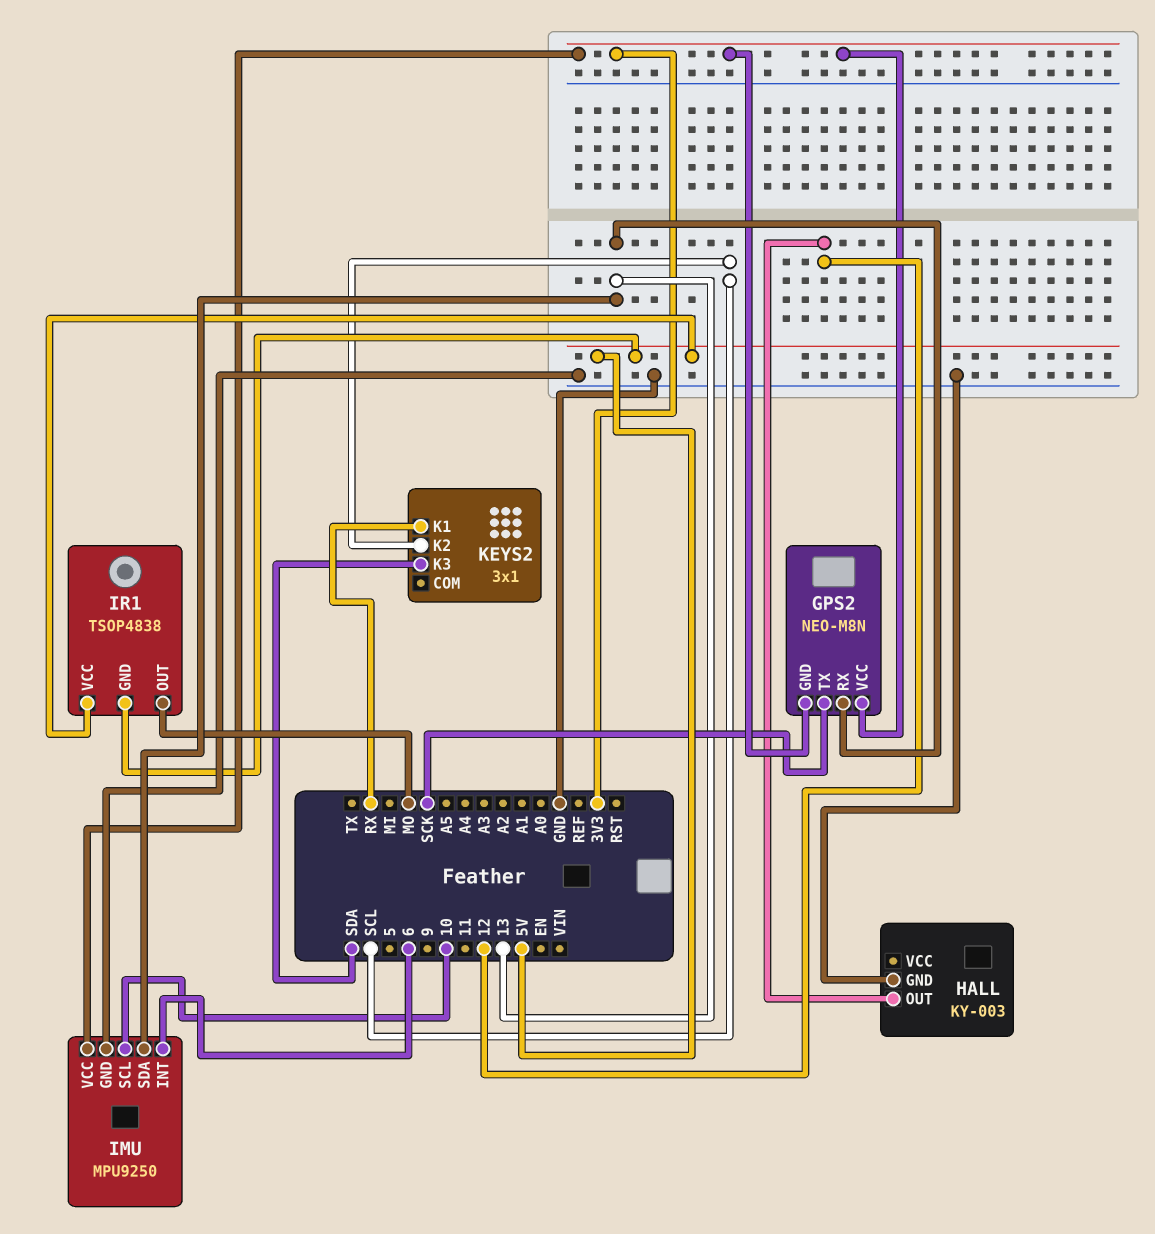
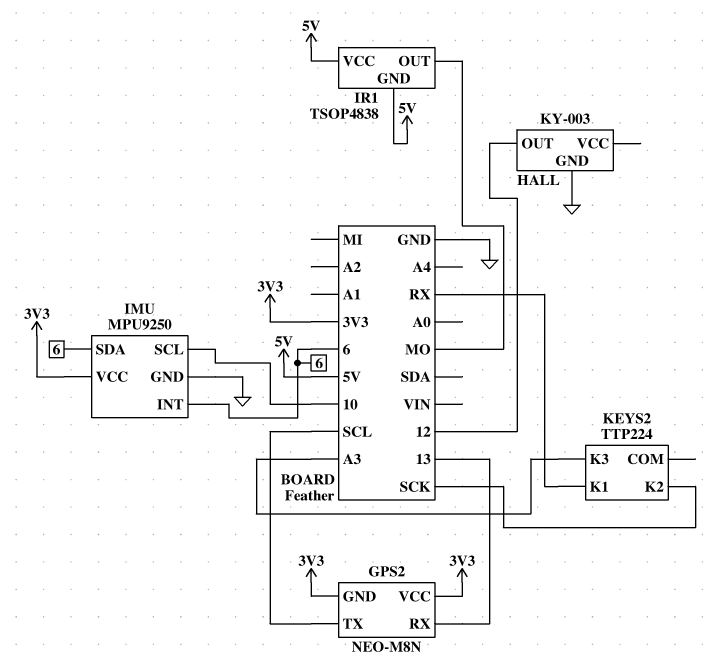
GPS2 pin TX: SCK -> SCL
IMU pin SDA: 13 -> 6
KEYS2: 3x1 -> TTP224
KEYS2 pin K2: SCL -> SCK
KEYS2 pin K3: SDA -> A3

